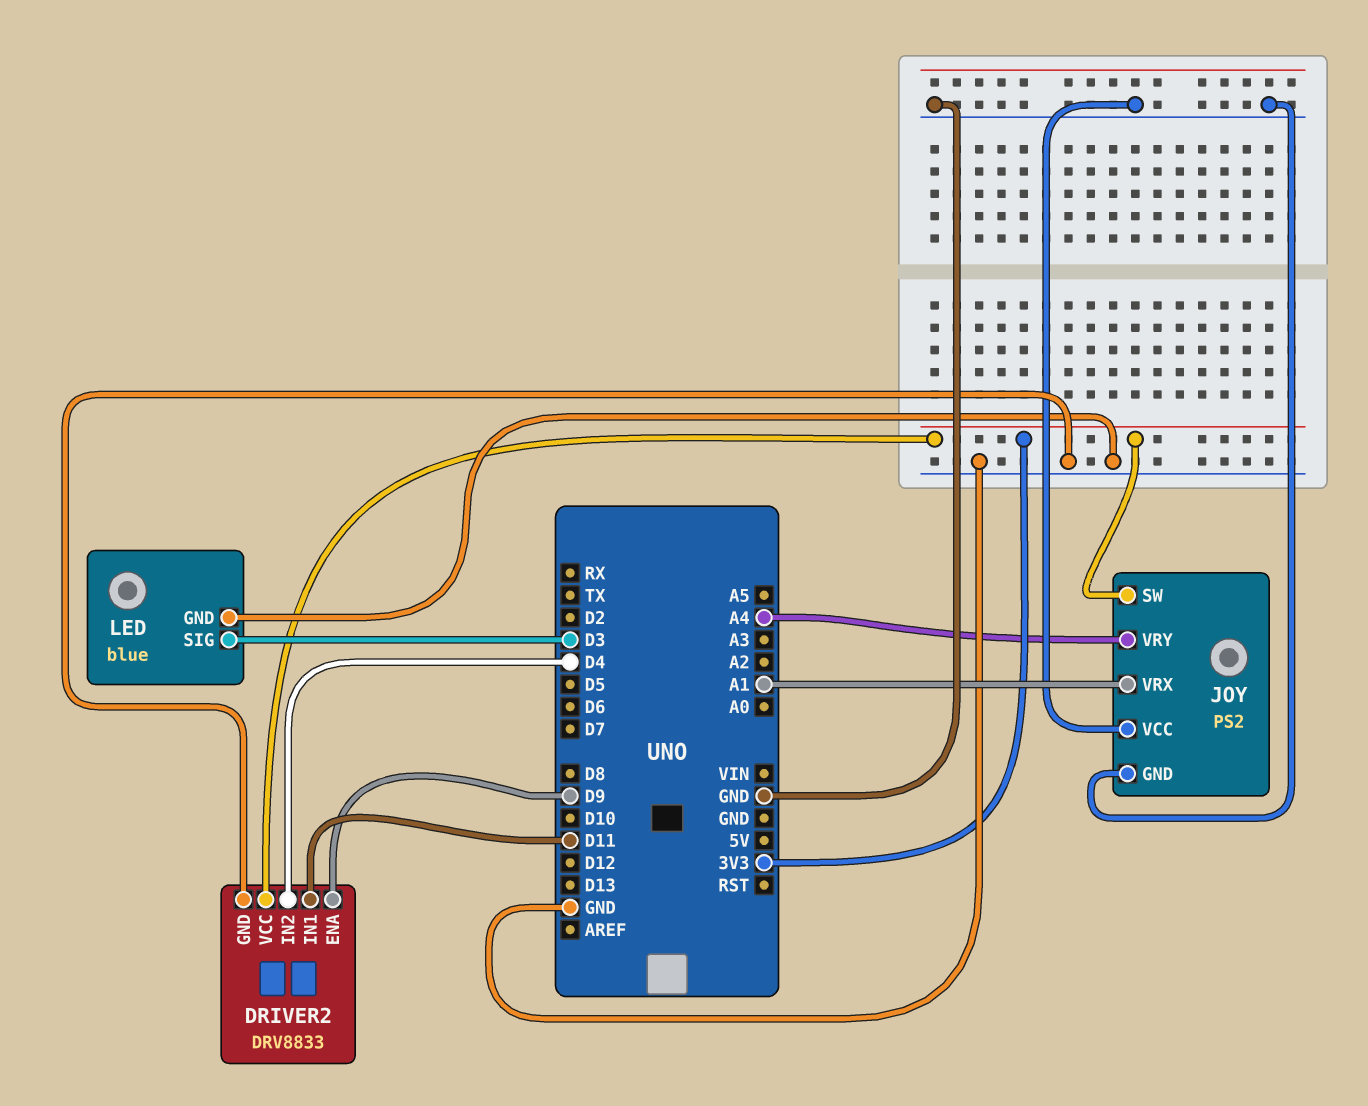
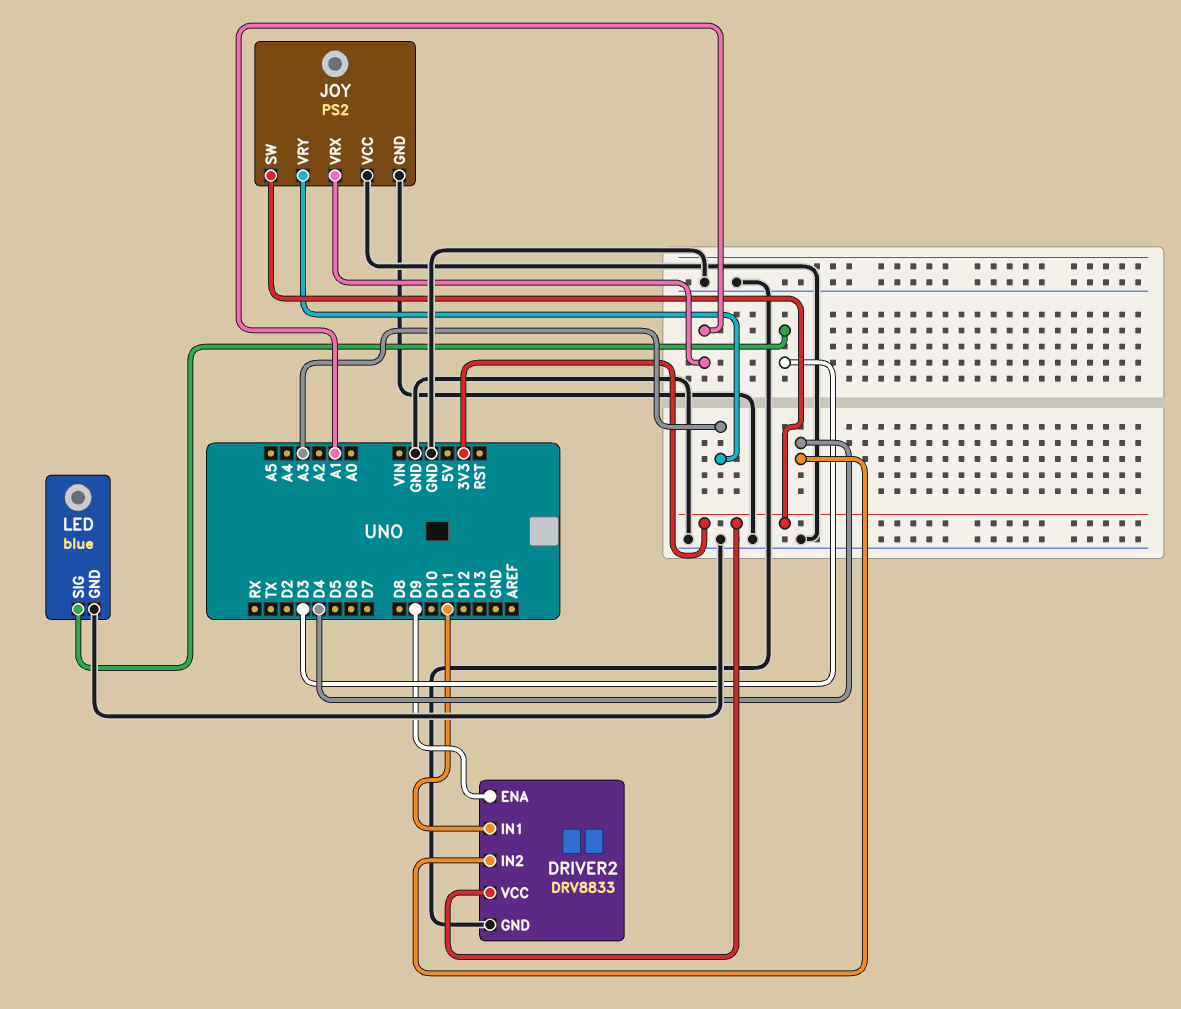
JOY pin VRY: A4 -> A3

